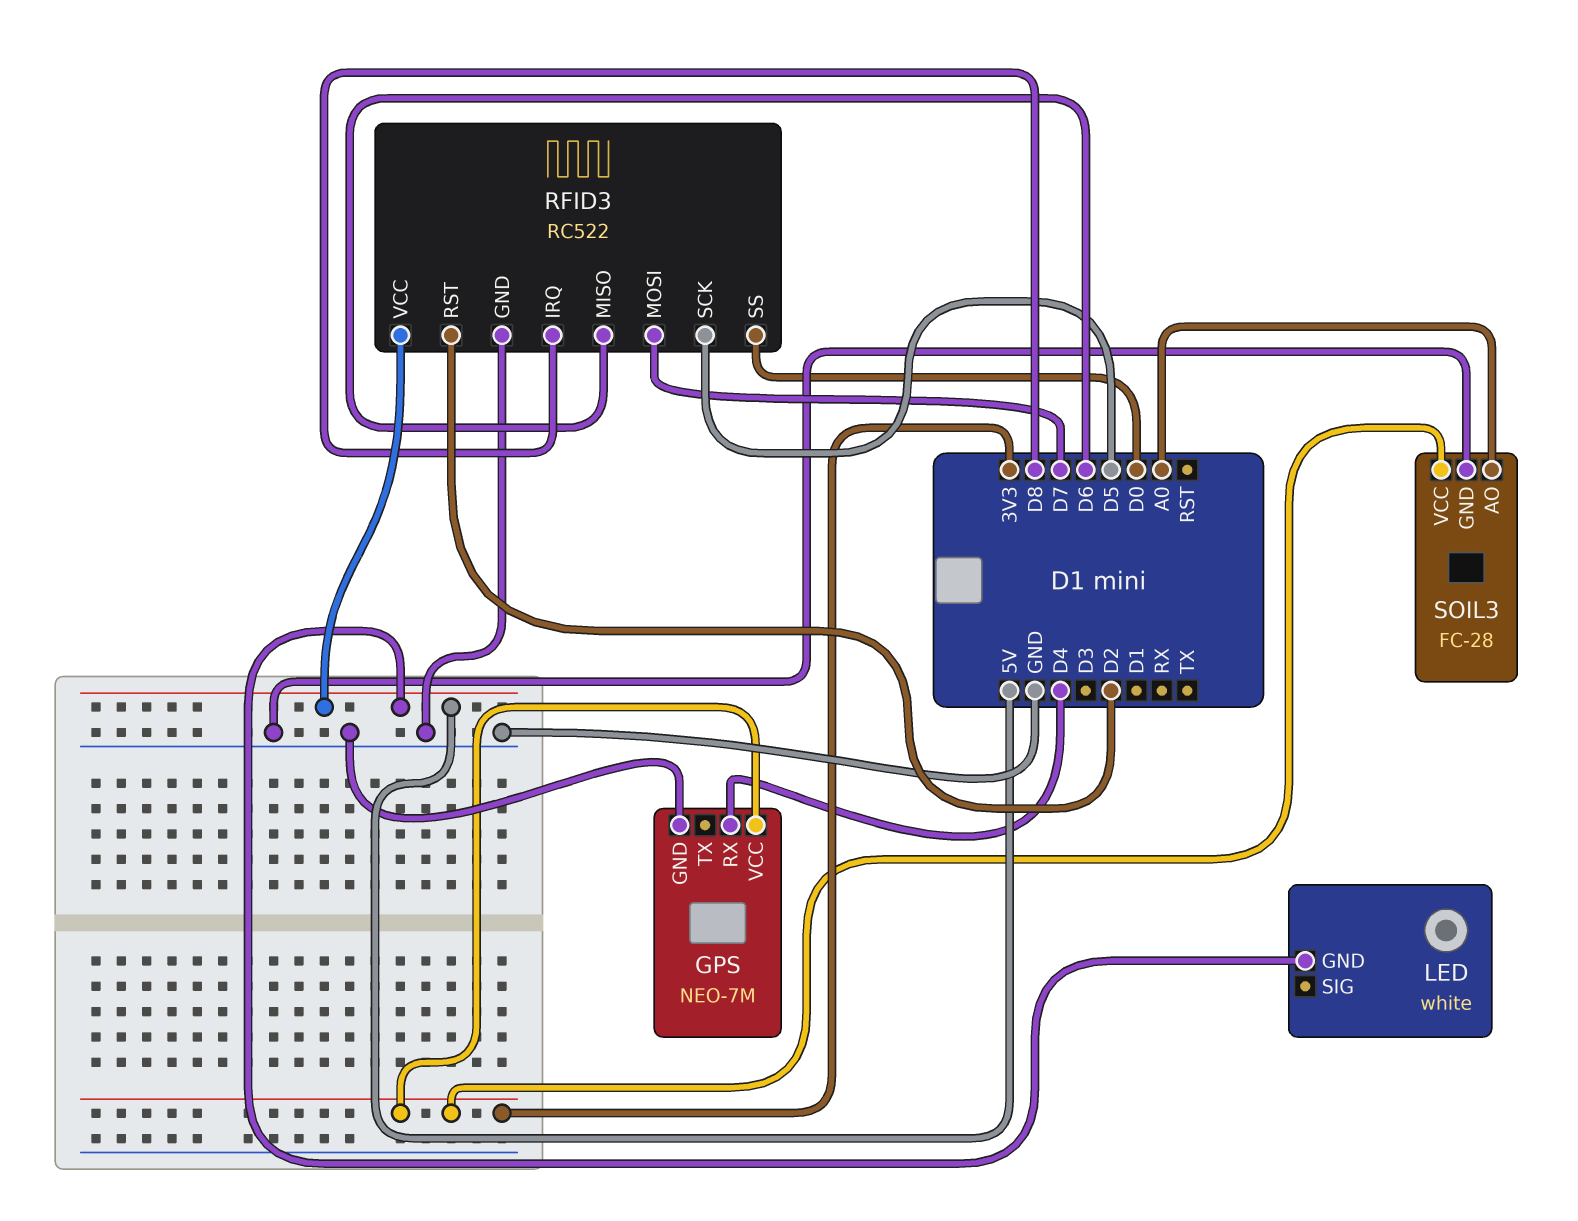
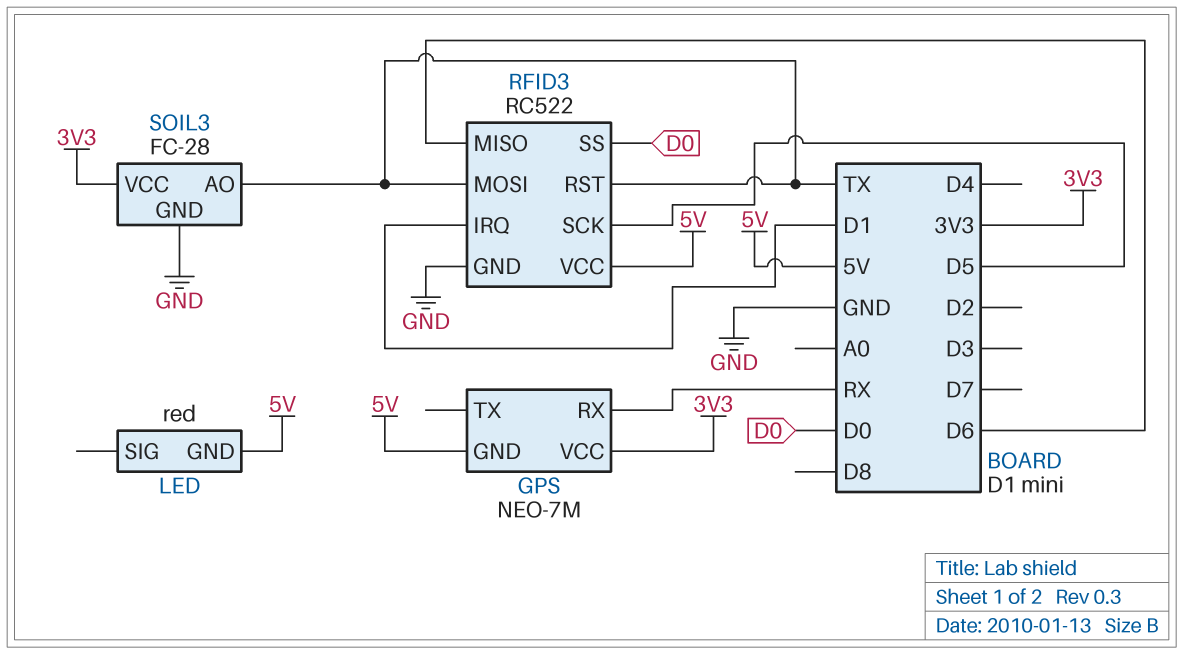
GPS pin GND: GND -> 5V
GPS pin RX: D4 -> RX
LED: white -> red
RFID3 pin IRQ: D8 -> D1
RFID3 pin MOSI: D7 -> TX
RFID3 pin RST: D2 -> TX
SOIL3 pin AO: A0 -> TX

